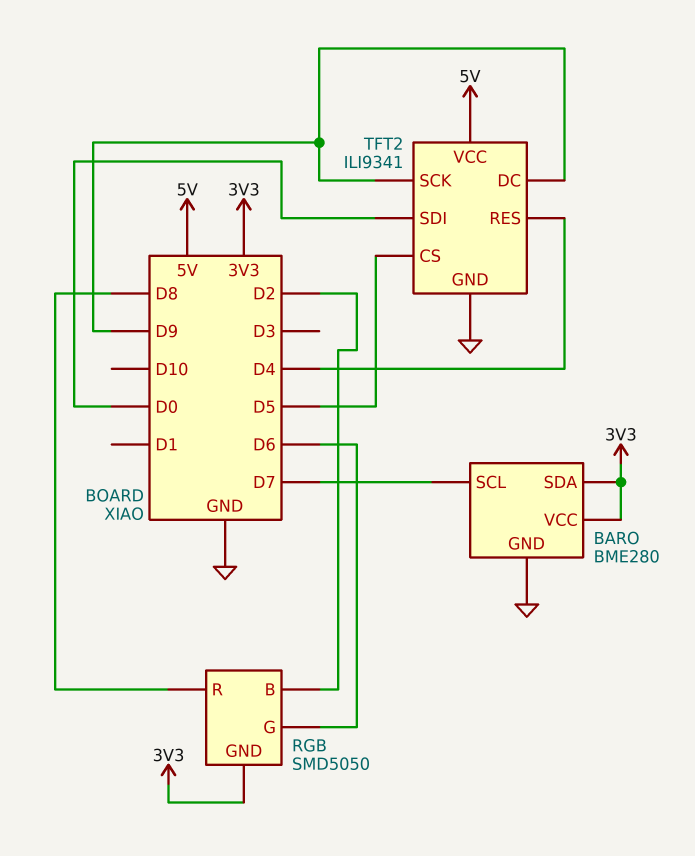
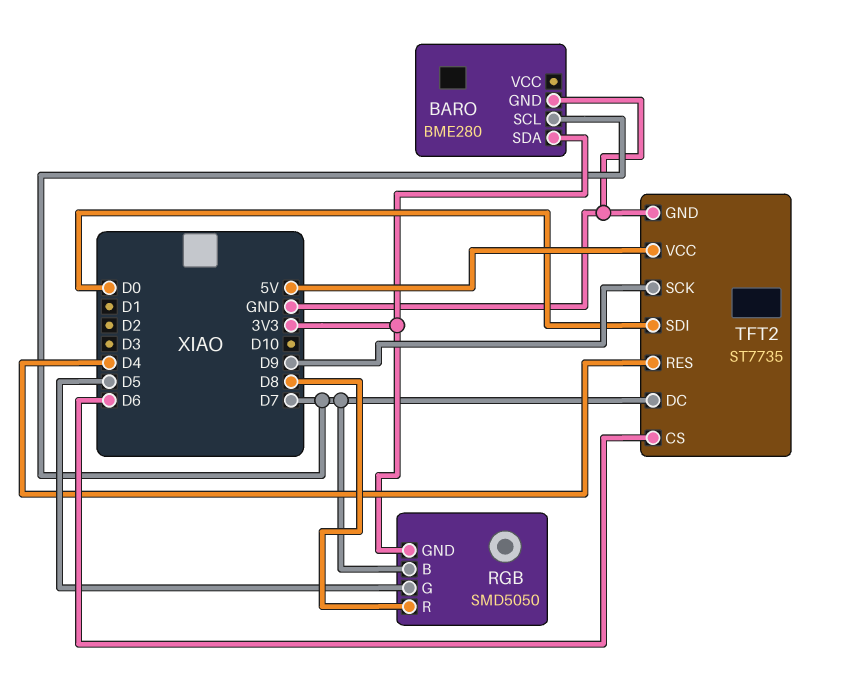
BARO pin VCC: 3V3 -> none
RGB pin B: D2 -> D7
RGB pin G: D6 -> D5
TFT2: ILI9341 -> ST7735
TFT2 pin CS: D5 -> D6
TFT2 pin DC: D9 -> D7

